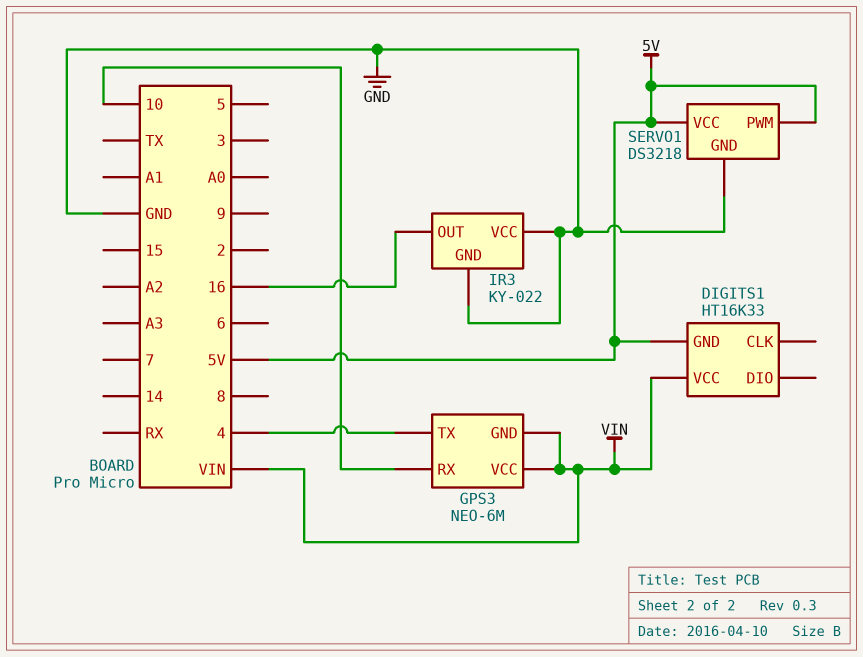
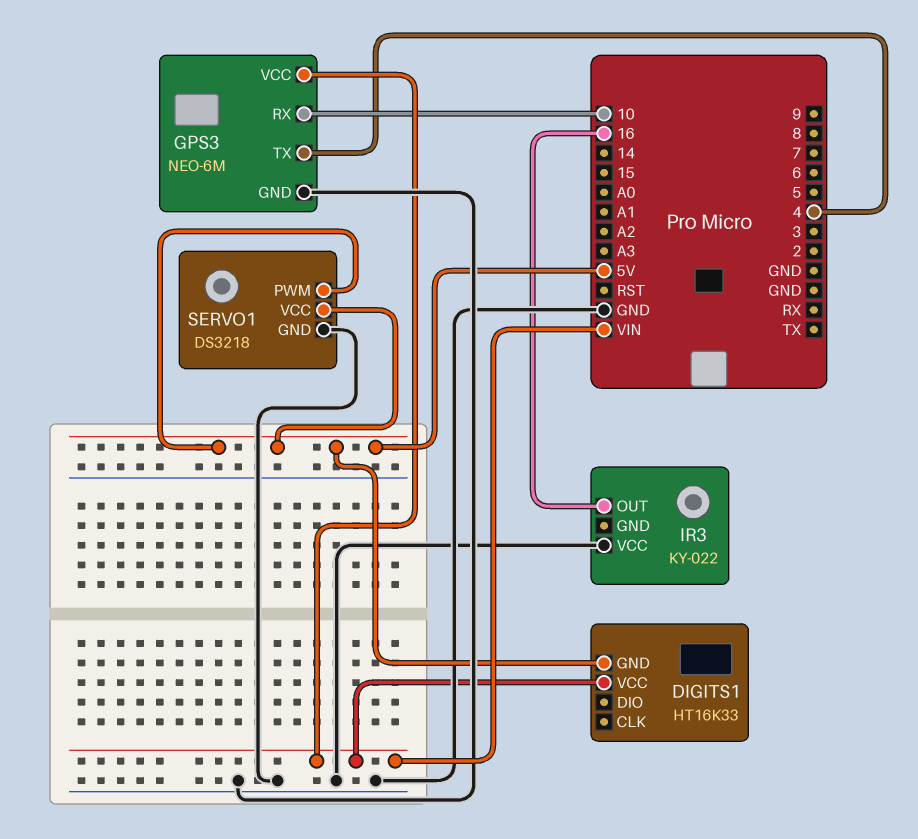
GPS3 pin GND: VIN -> GND
IR3 pin GND: GND -> none

